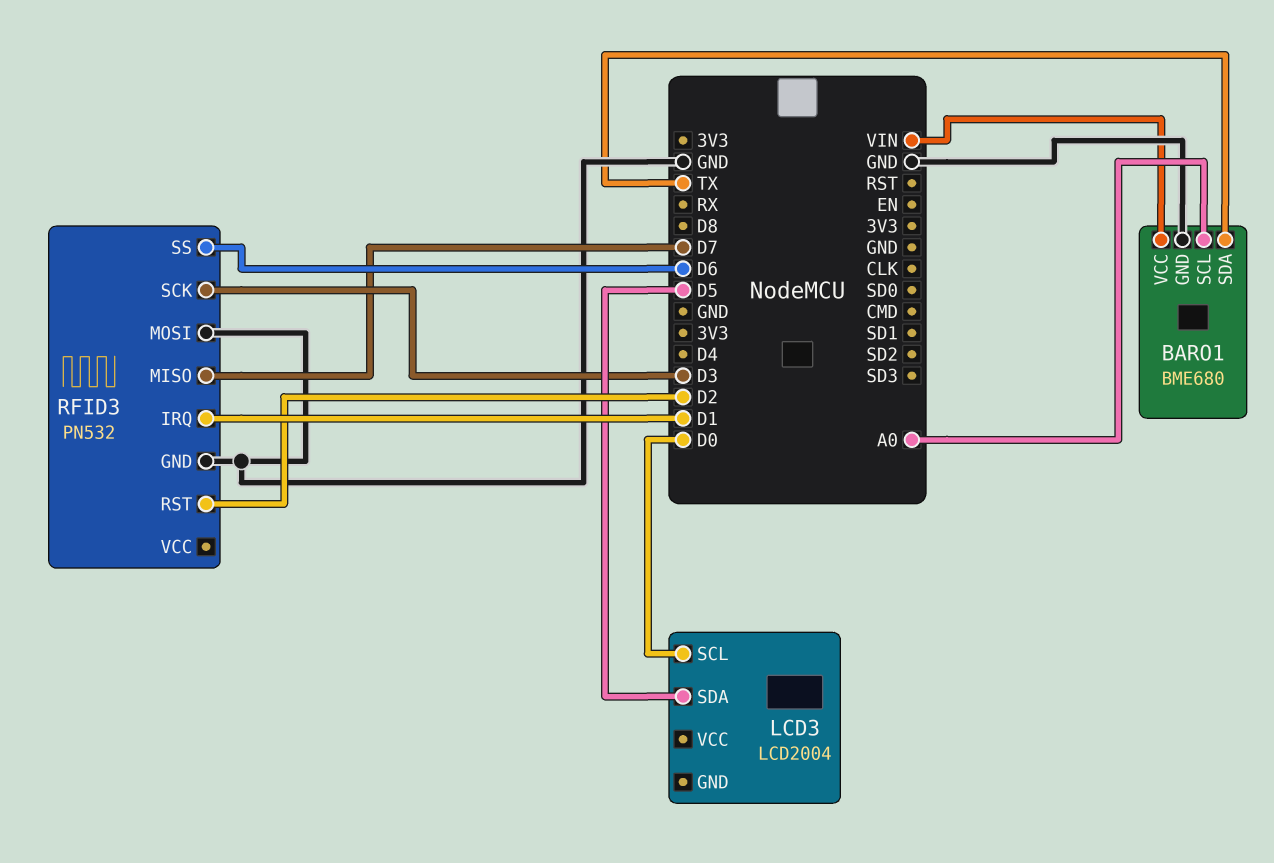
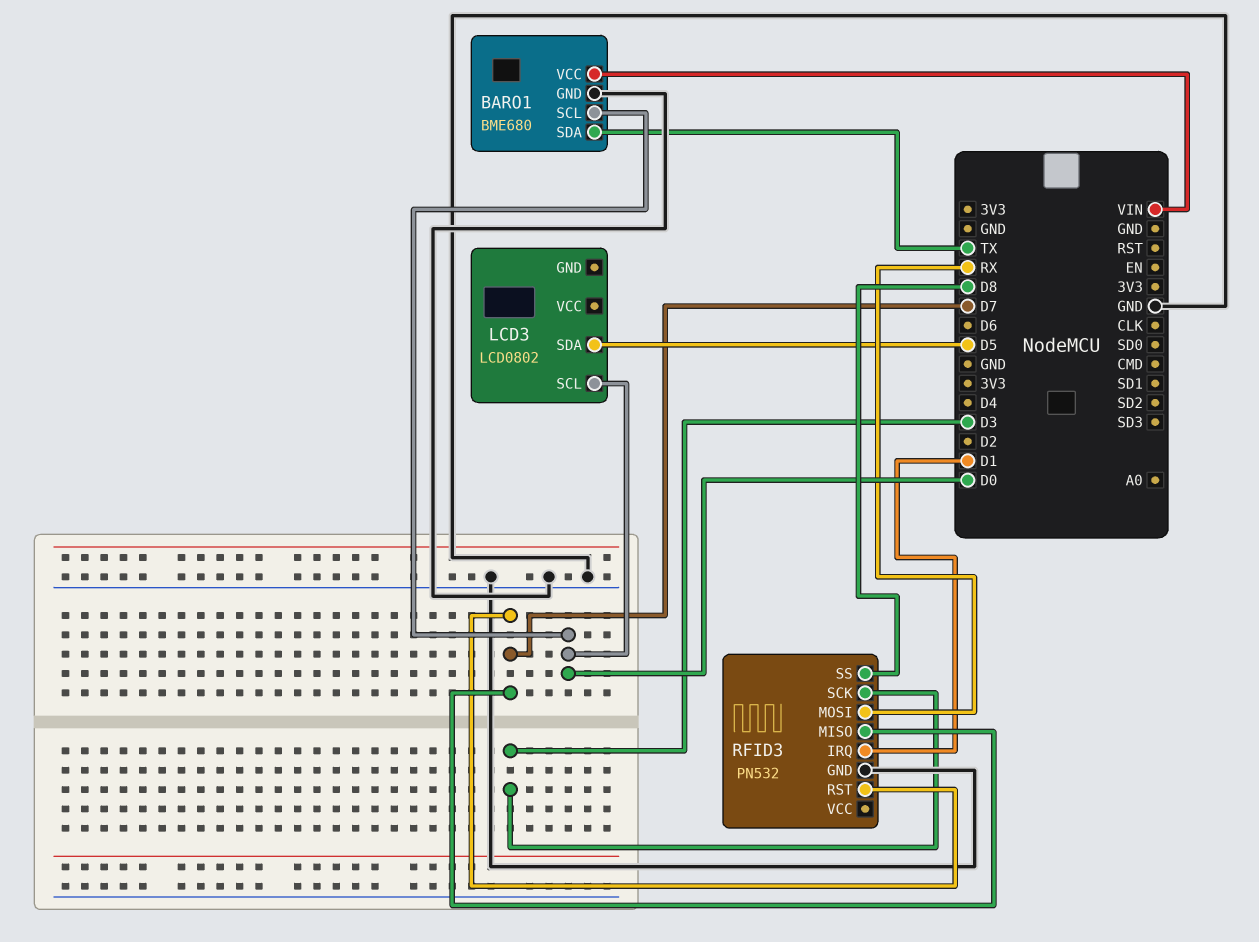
BARO1 pin SCL: A0 -> D0
LCD3: LCD2004 -> LCD0802
RFID3 pin MOSI: GND -> RX
RFID3 pin RST: D2 -> D7
RFID3 pin SS: D6 -> D8

